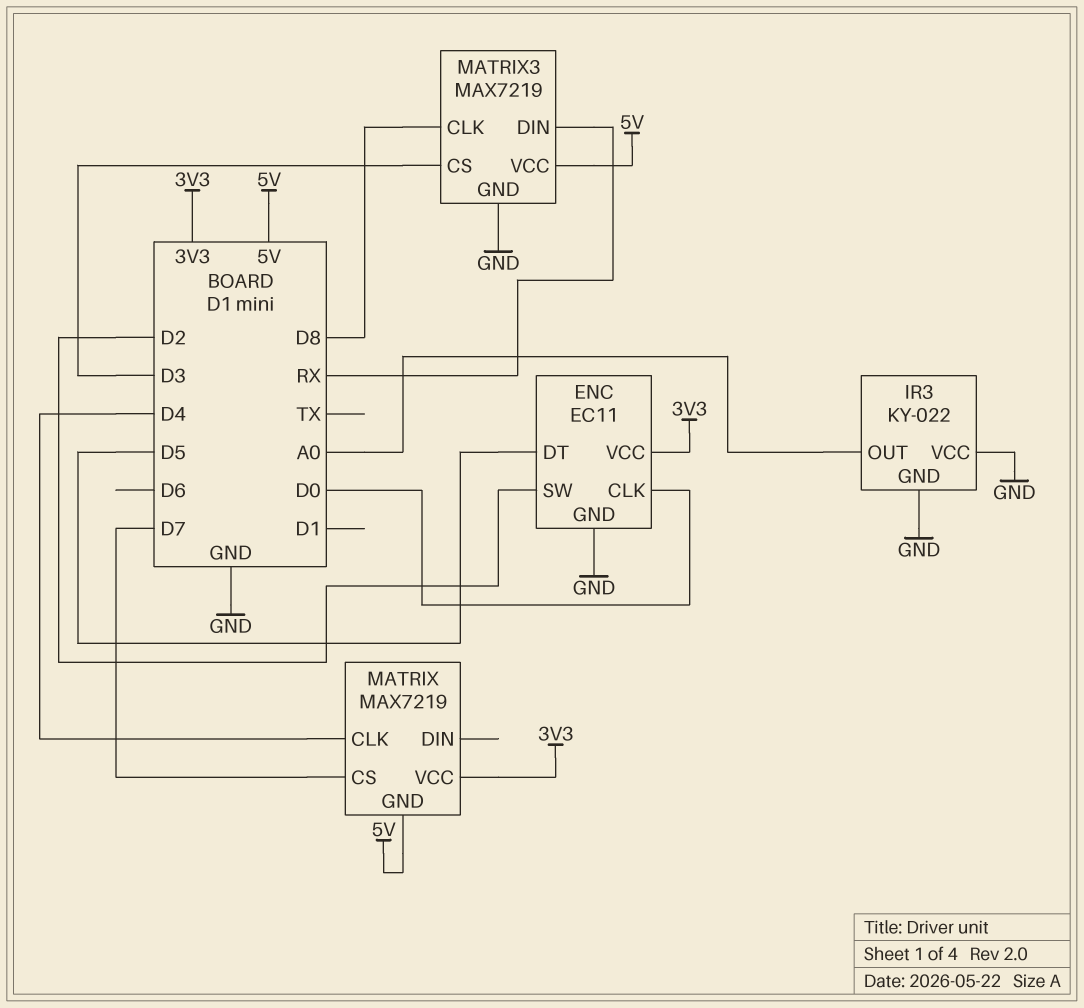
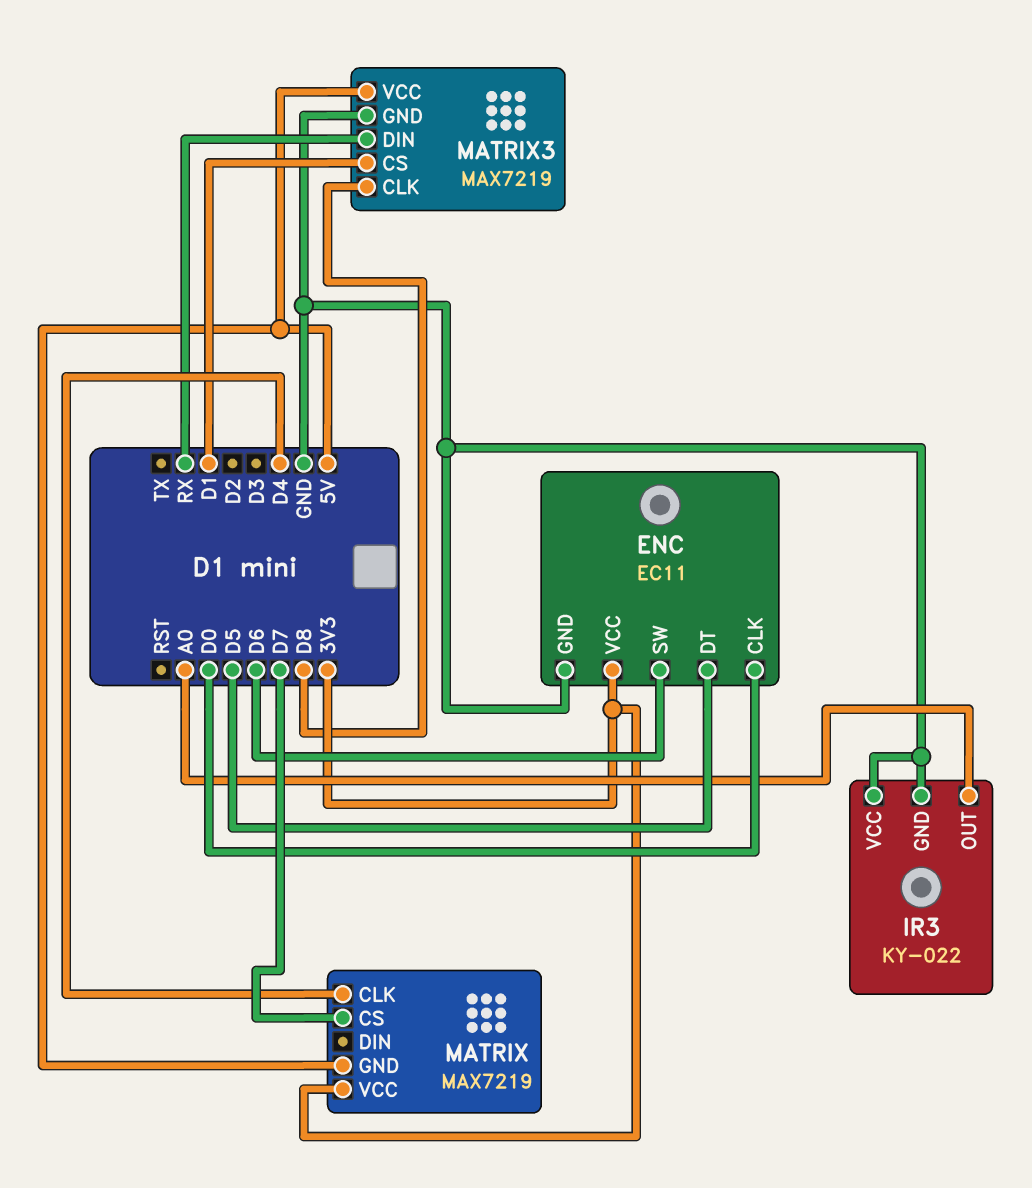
ENC pin SW: D2 -> D6
MATRIX3 pin CS: D3 -> D1

